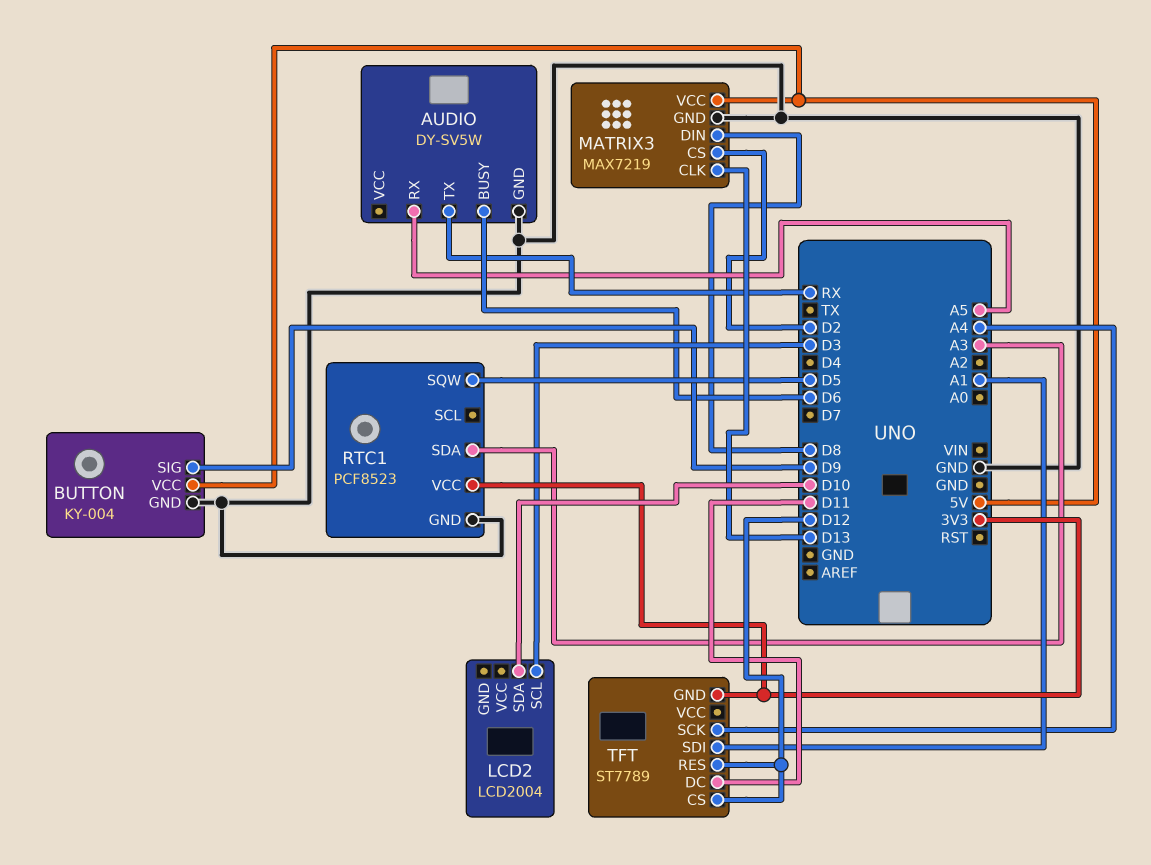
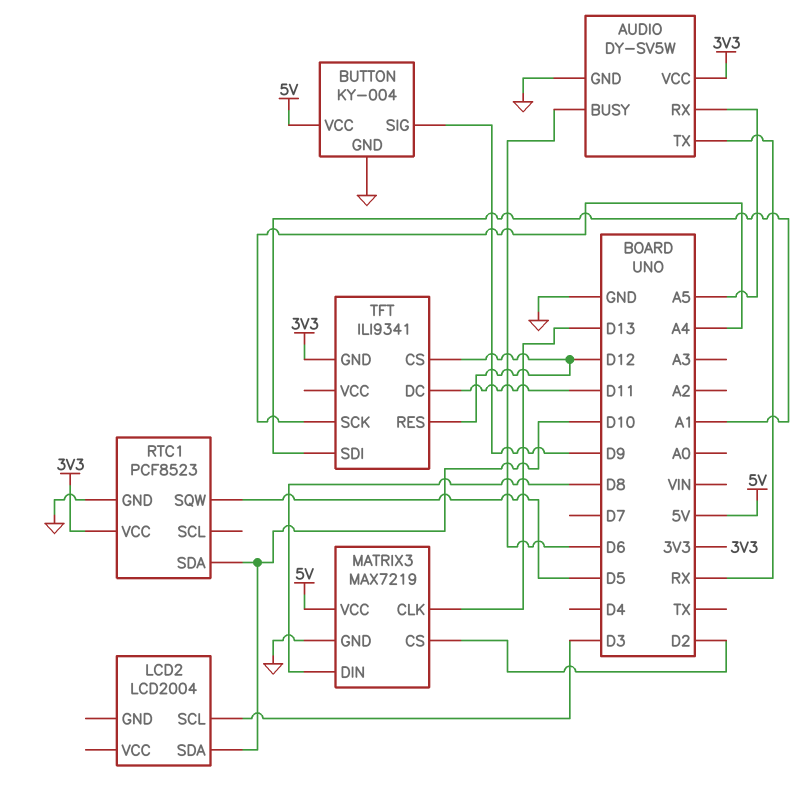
AUDIO pin VCC: none -> 3V3
RTC1 pin SDA: A3 -> D10
TFT: ST7789 -> ILI9341

